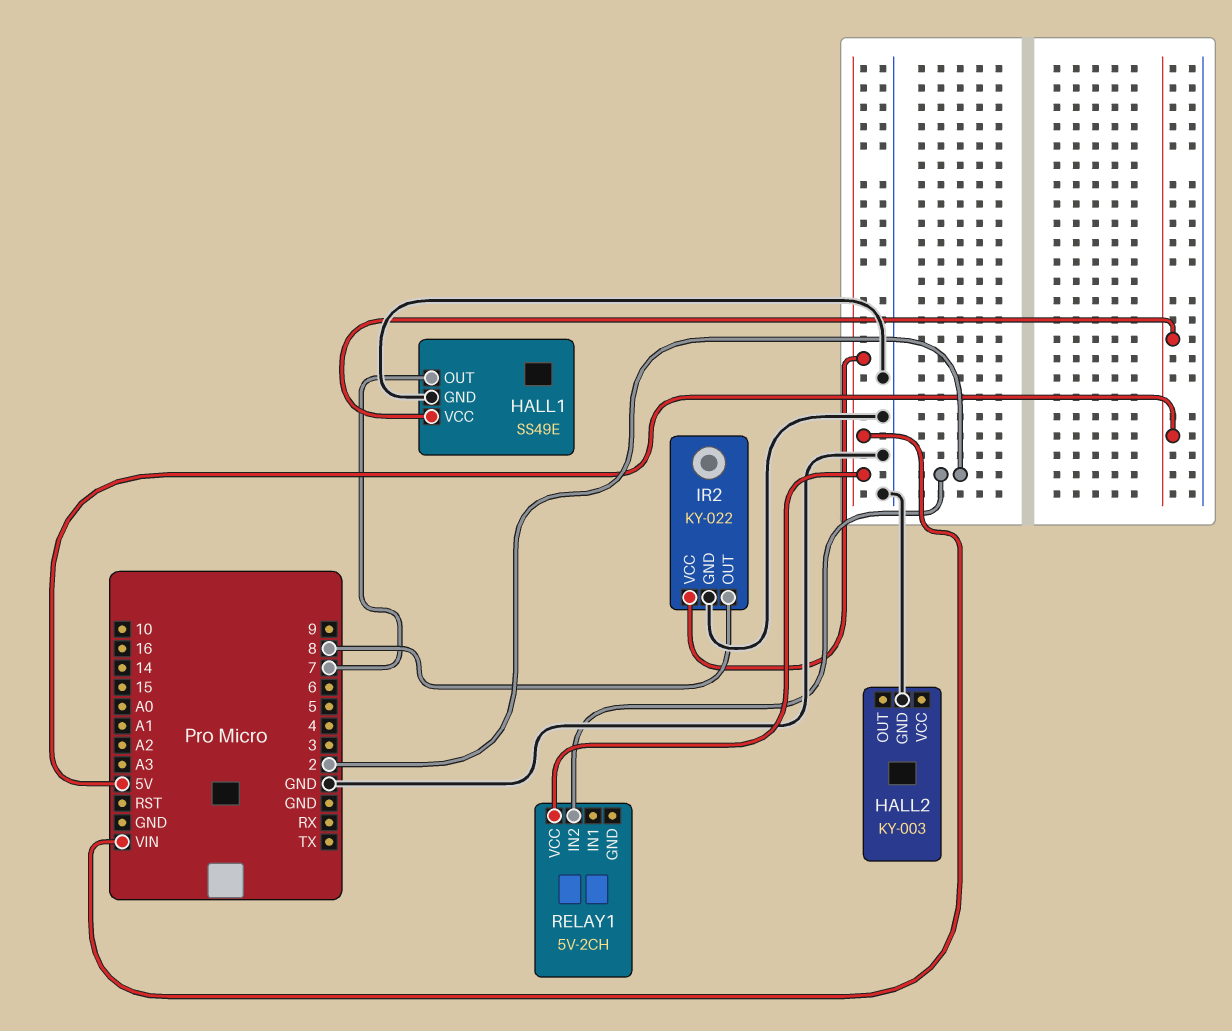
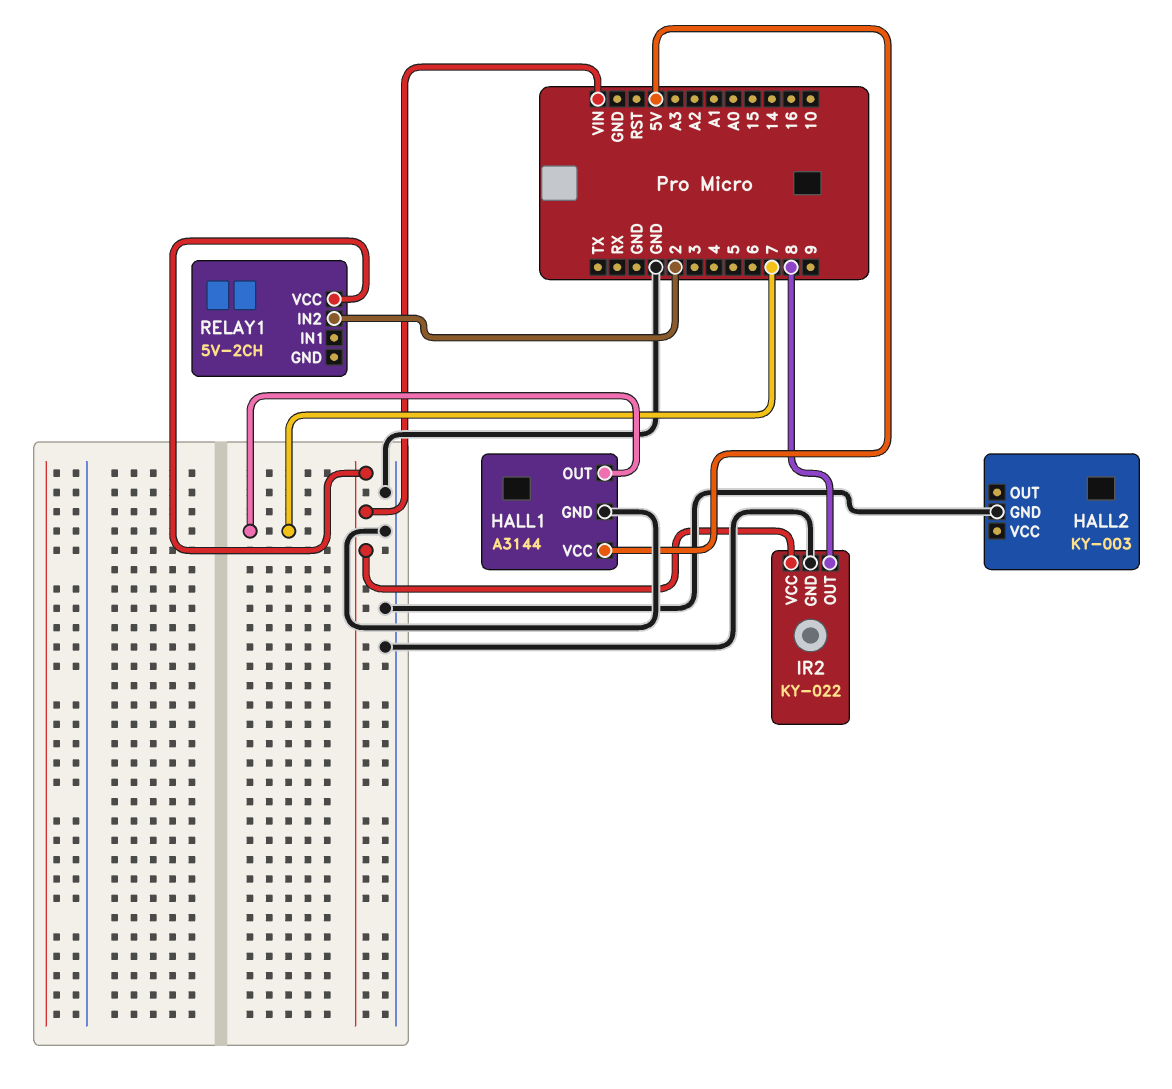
HALL1: SS49E -> A3144

